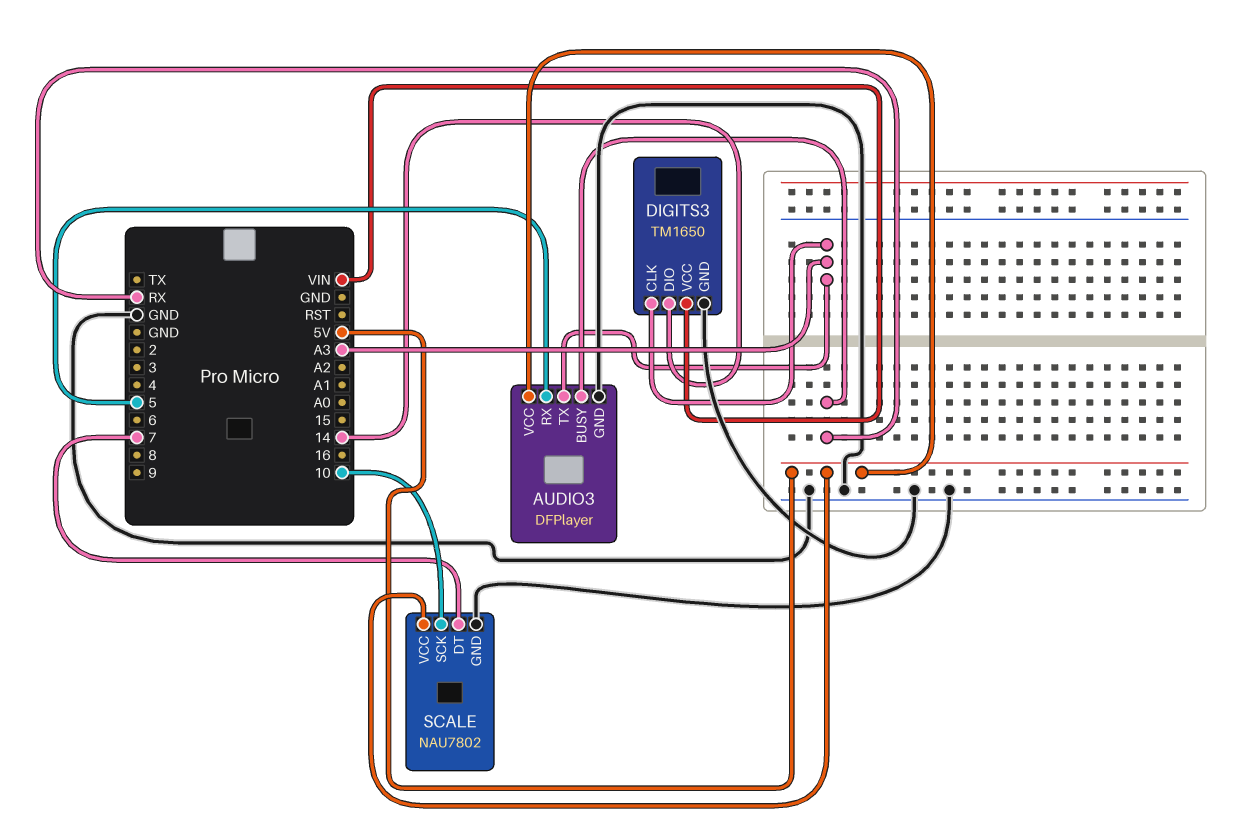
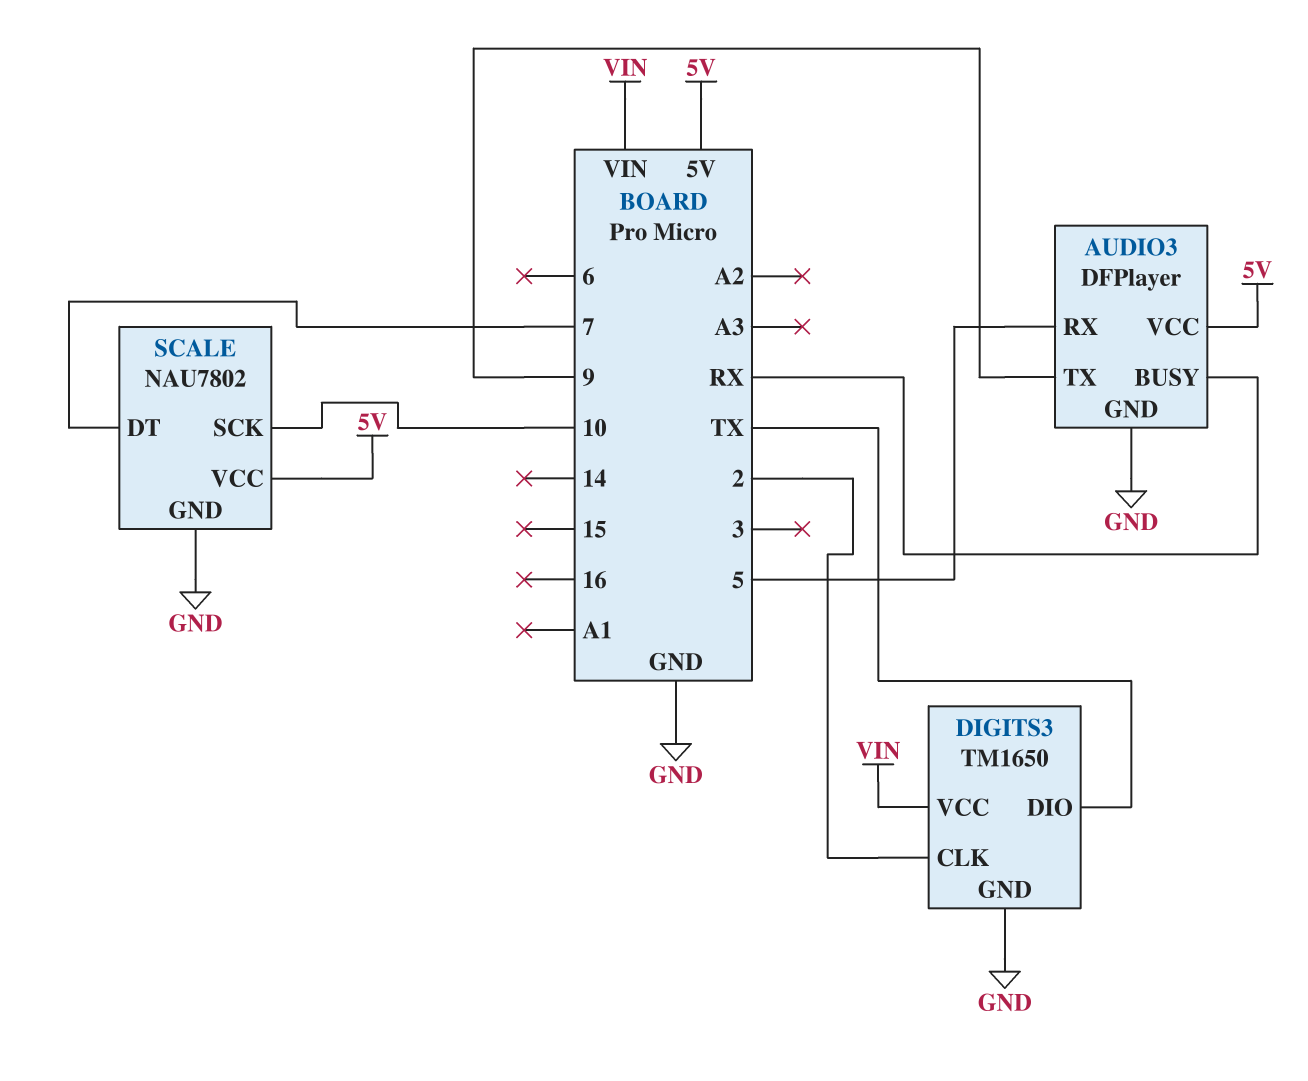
AUDIO3 pin TX: A3 -> 9
DIGITS3 pin CLK: A3 -> 2
DIGITS3 pin DIO: 14 -> TX

